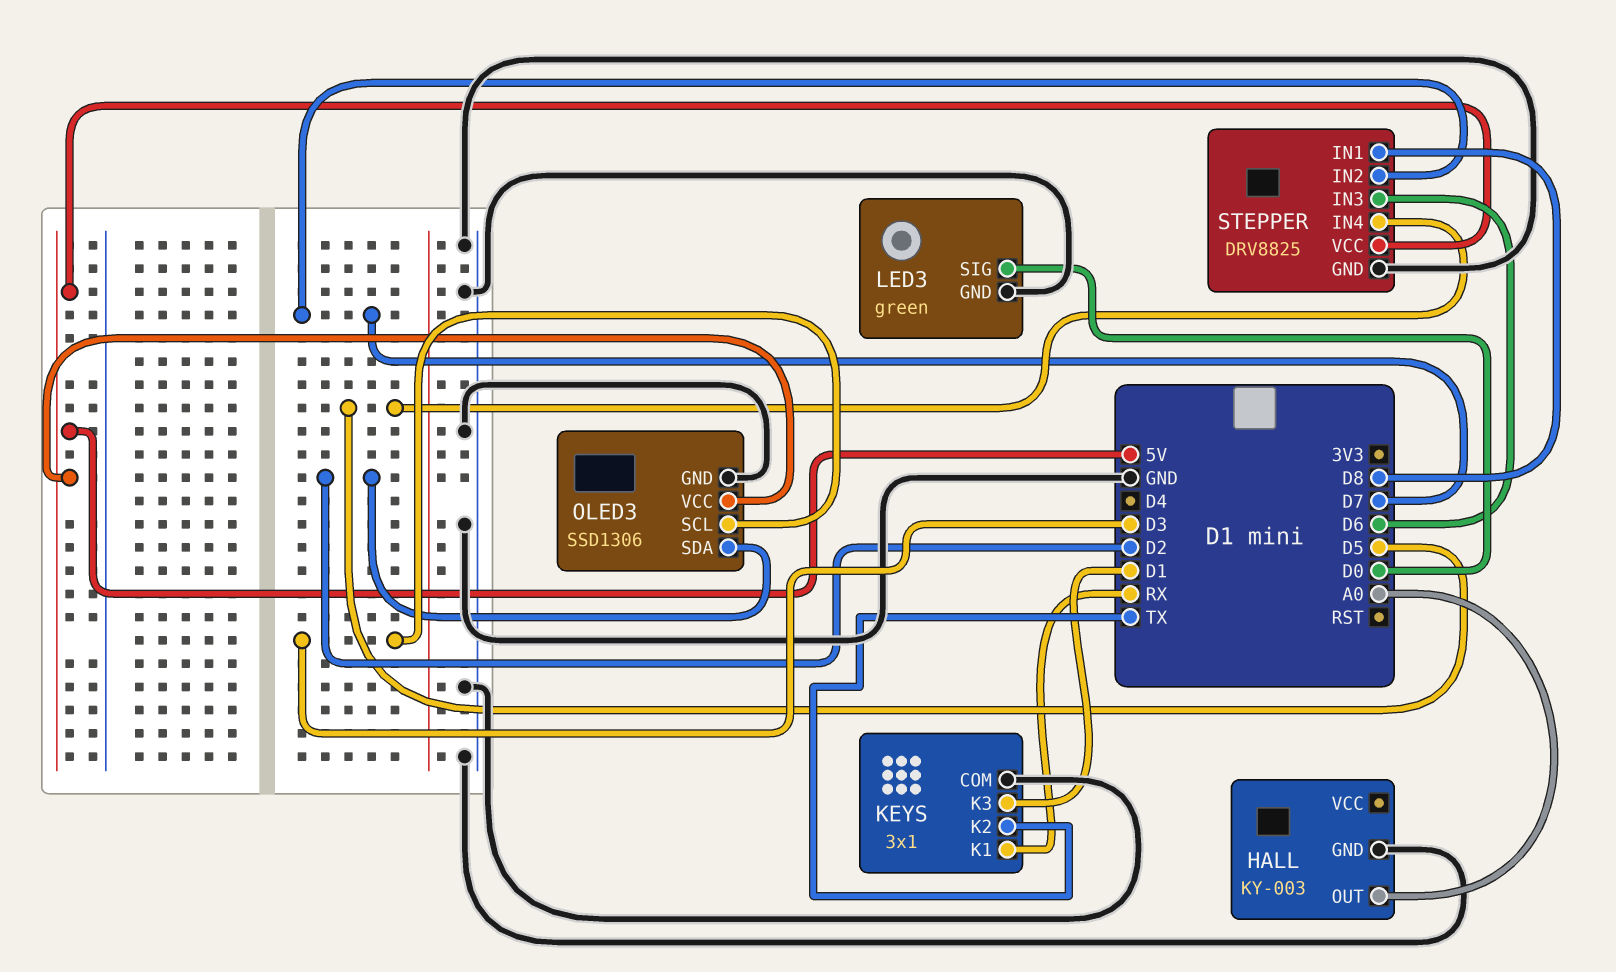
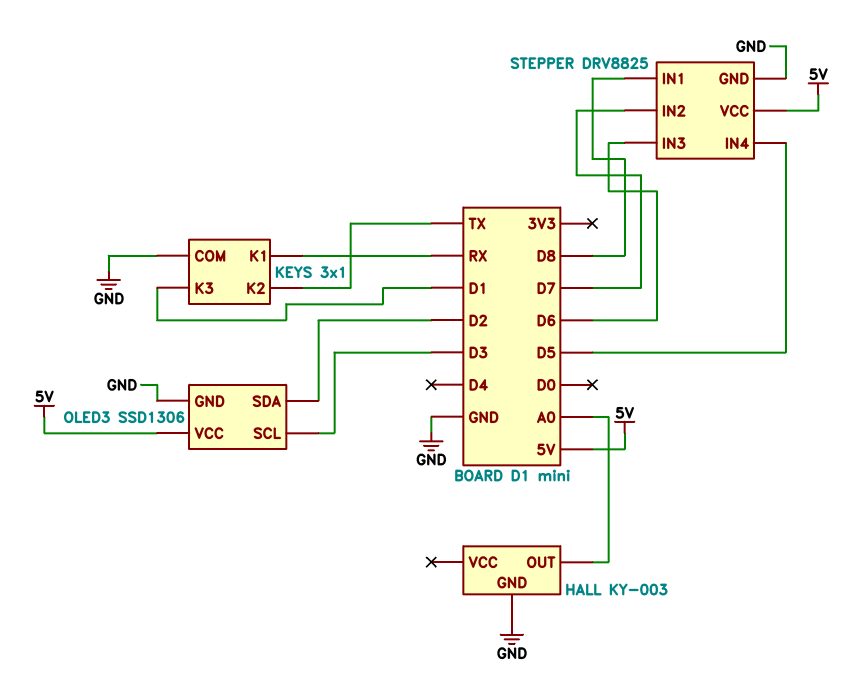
LED3: green -> none
LED3 pin GND: GND -> none
LED3 pin SIG: D0 -> none

